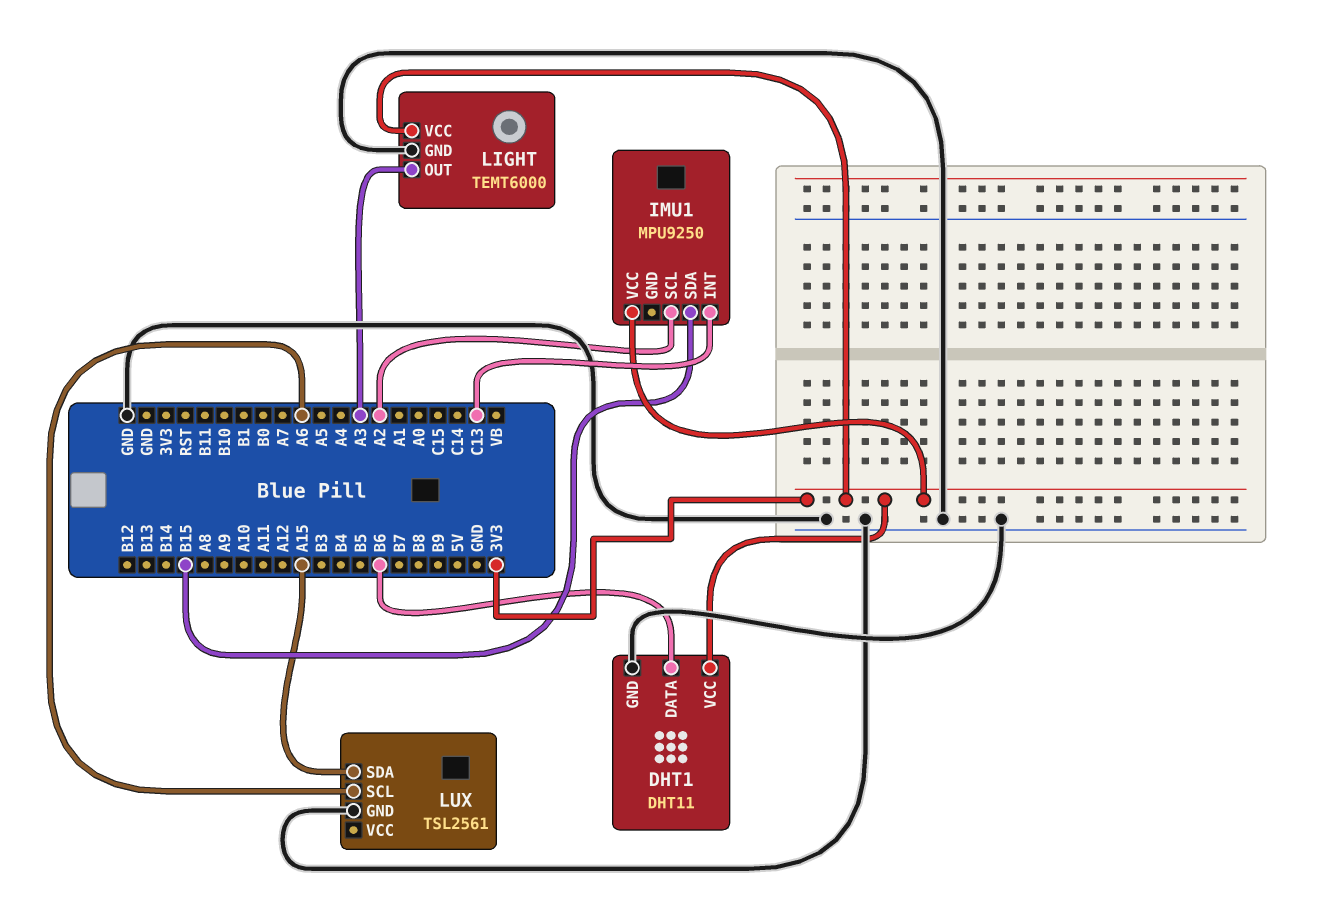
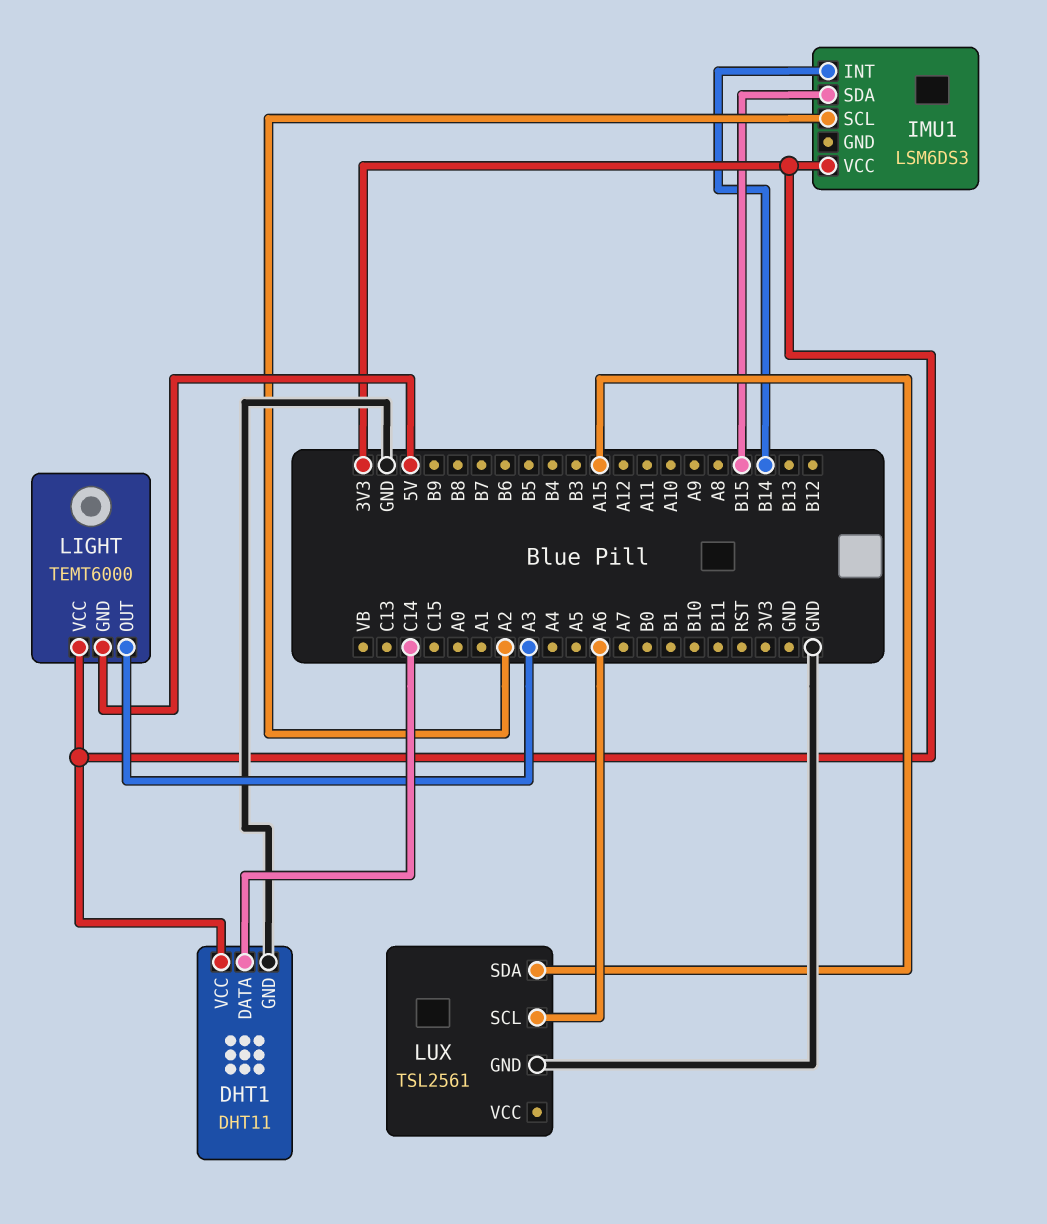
DHT1 pin DATA: B6 -> C14
IMU1: MPU9250 -> LSM6DS3
IMU1 pin INT: C13 -> B14
LIGHT pin GND: GND -> 5V

